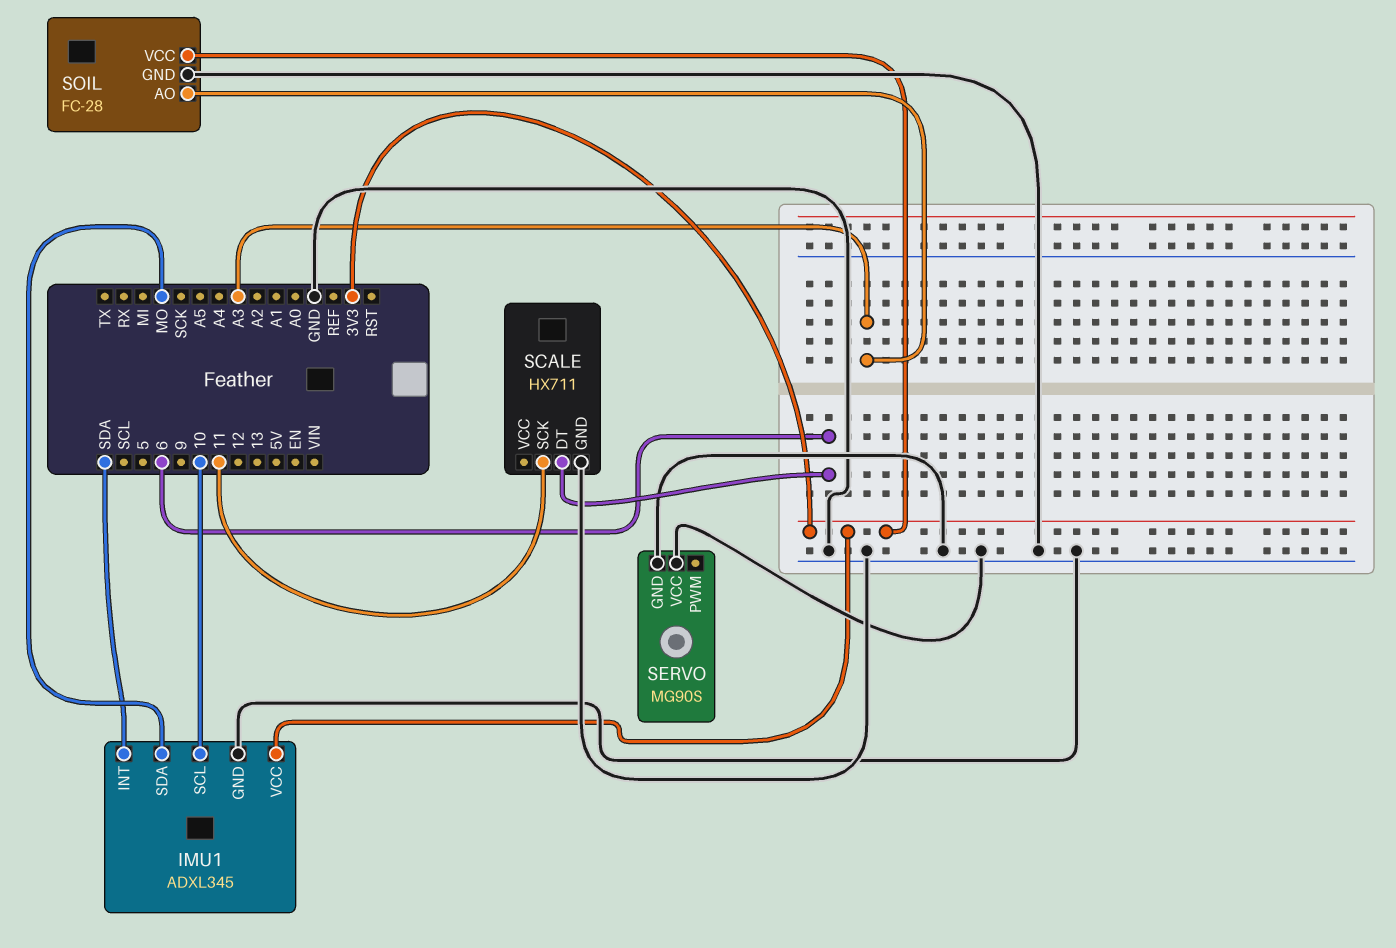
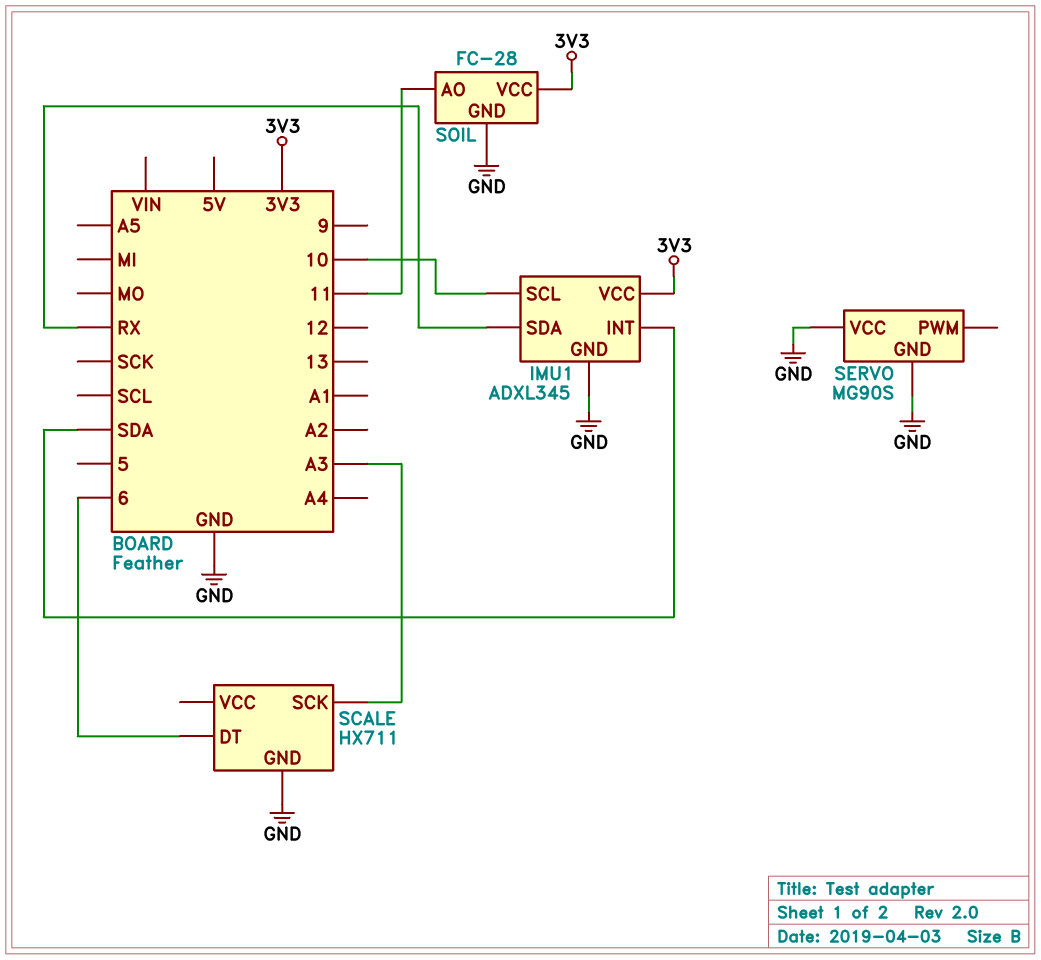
IMU1 pin SDA: MO -> RX
SCALE pin SCK: 11 -> A3
SOIL pin AO: A3 -> 11

